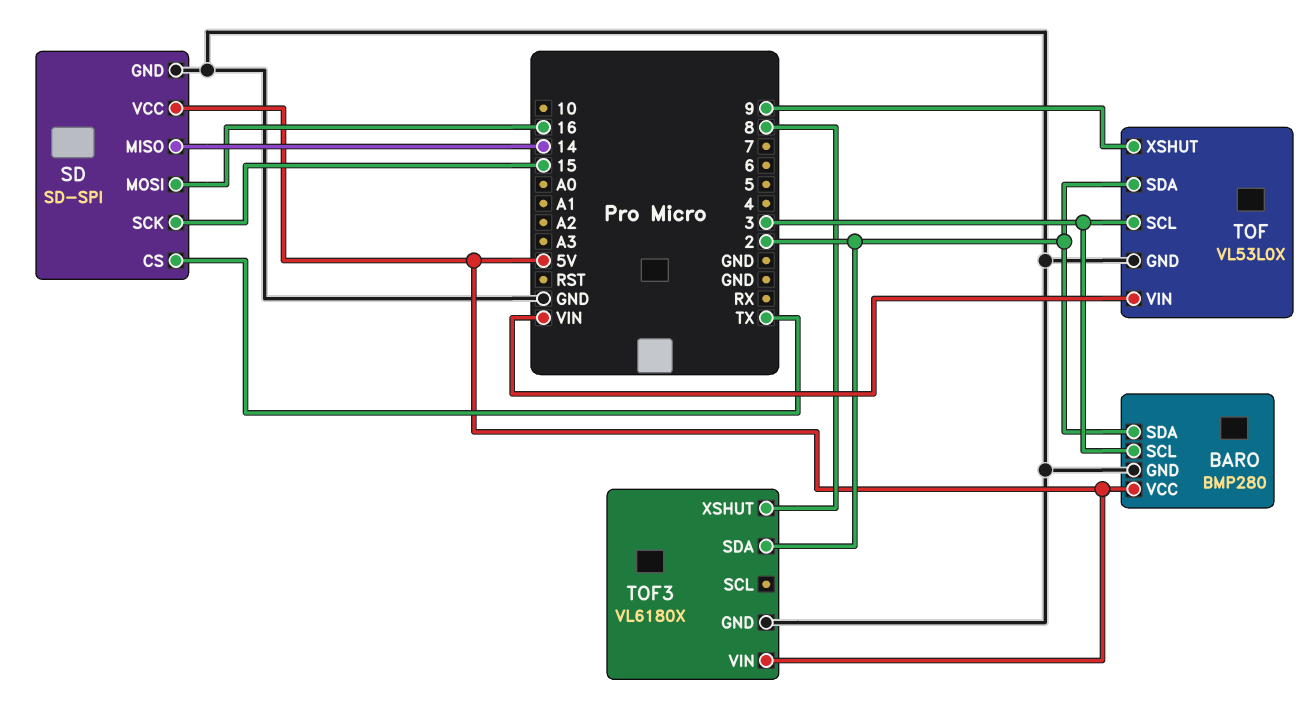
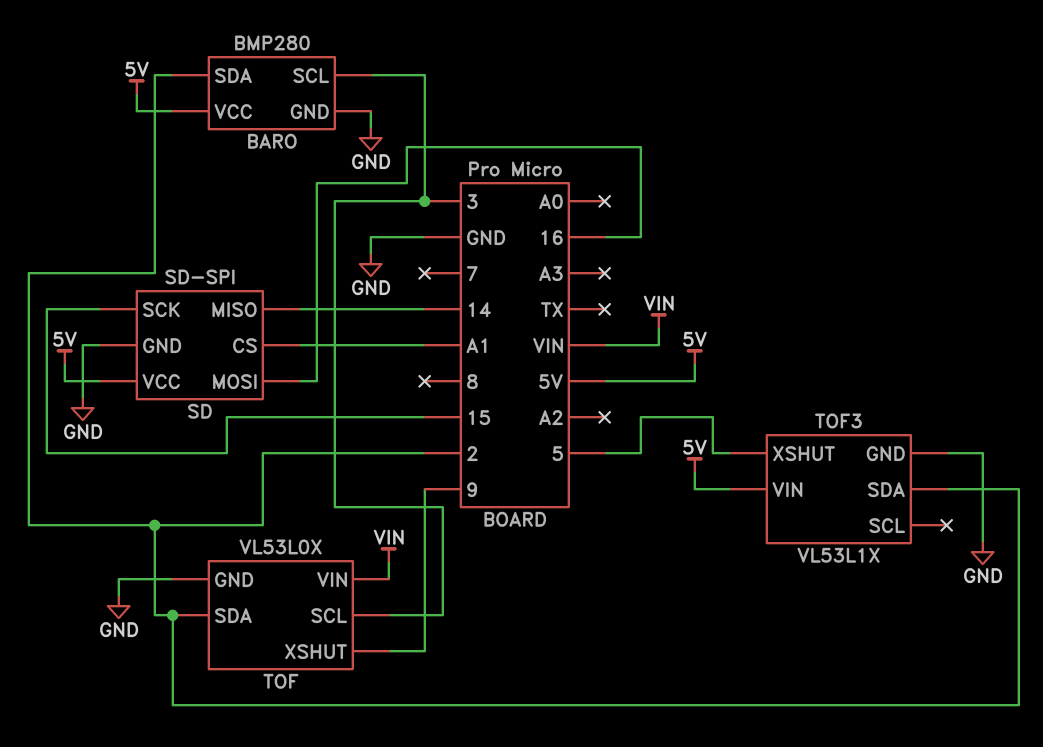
SD pin CS: TX -> A1
TOF3: VL6180X -> VL53L1X
TOF3 pin XSHUT: 8 -> 5

